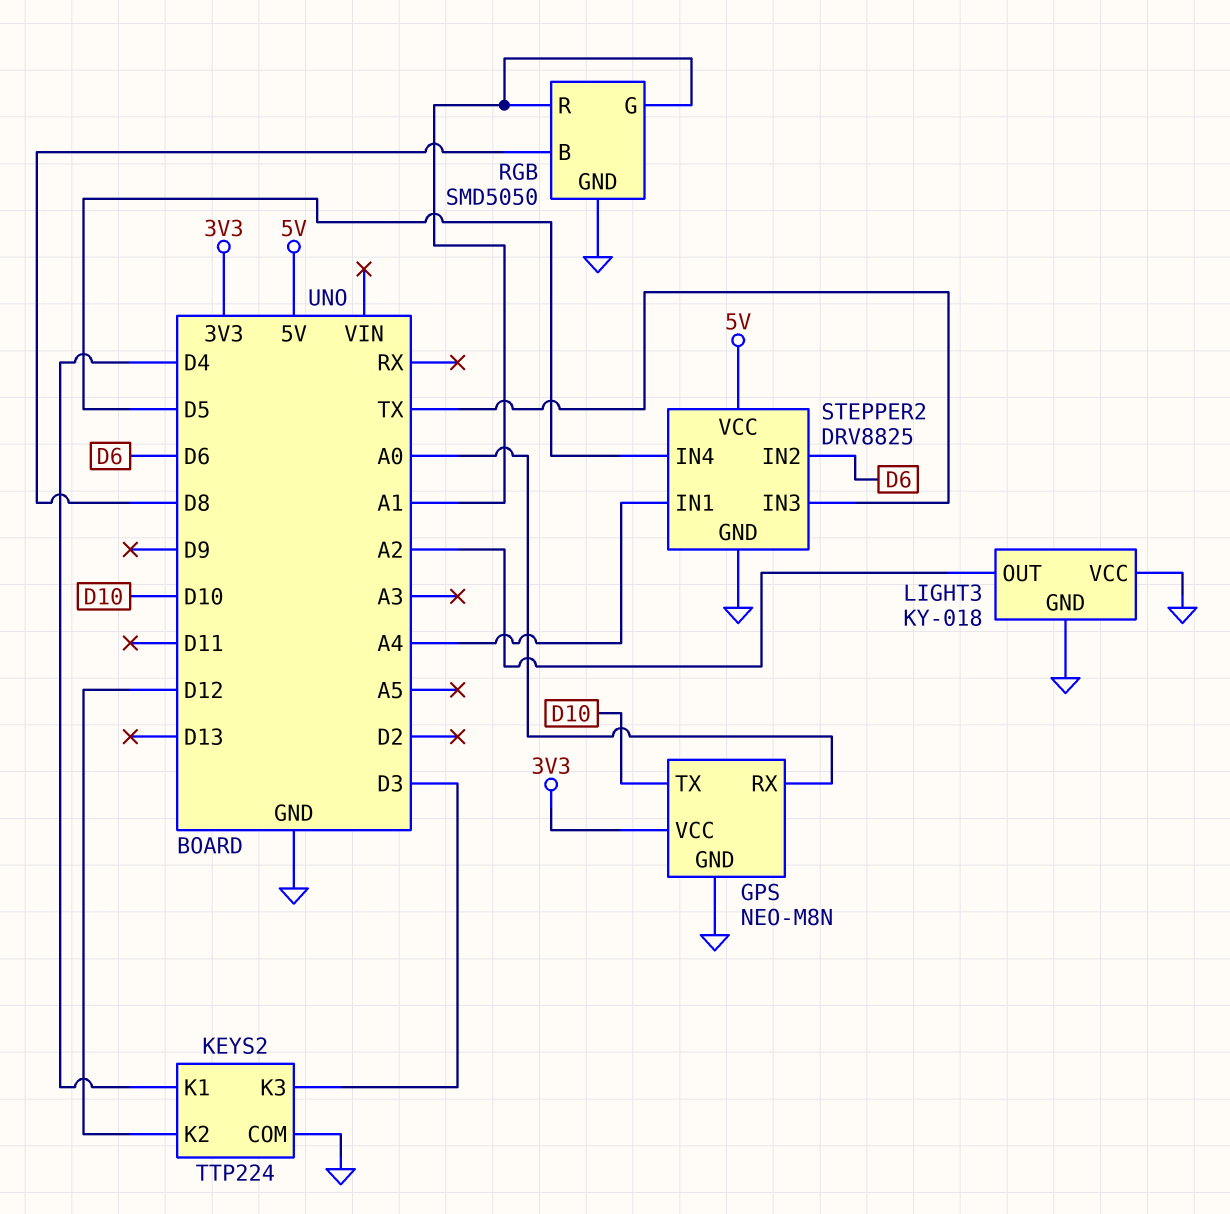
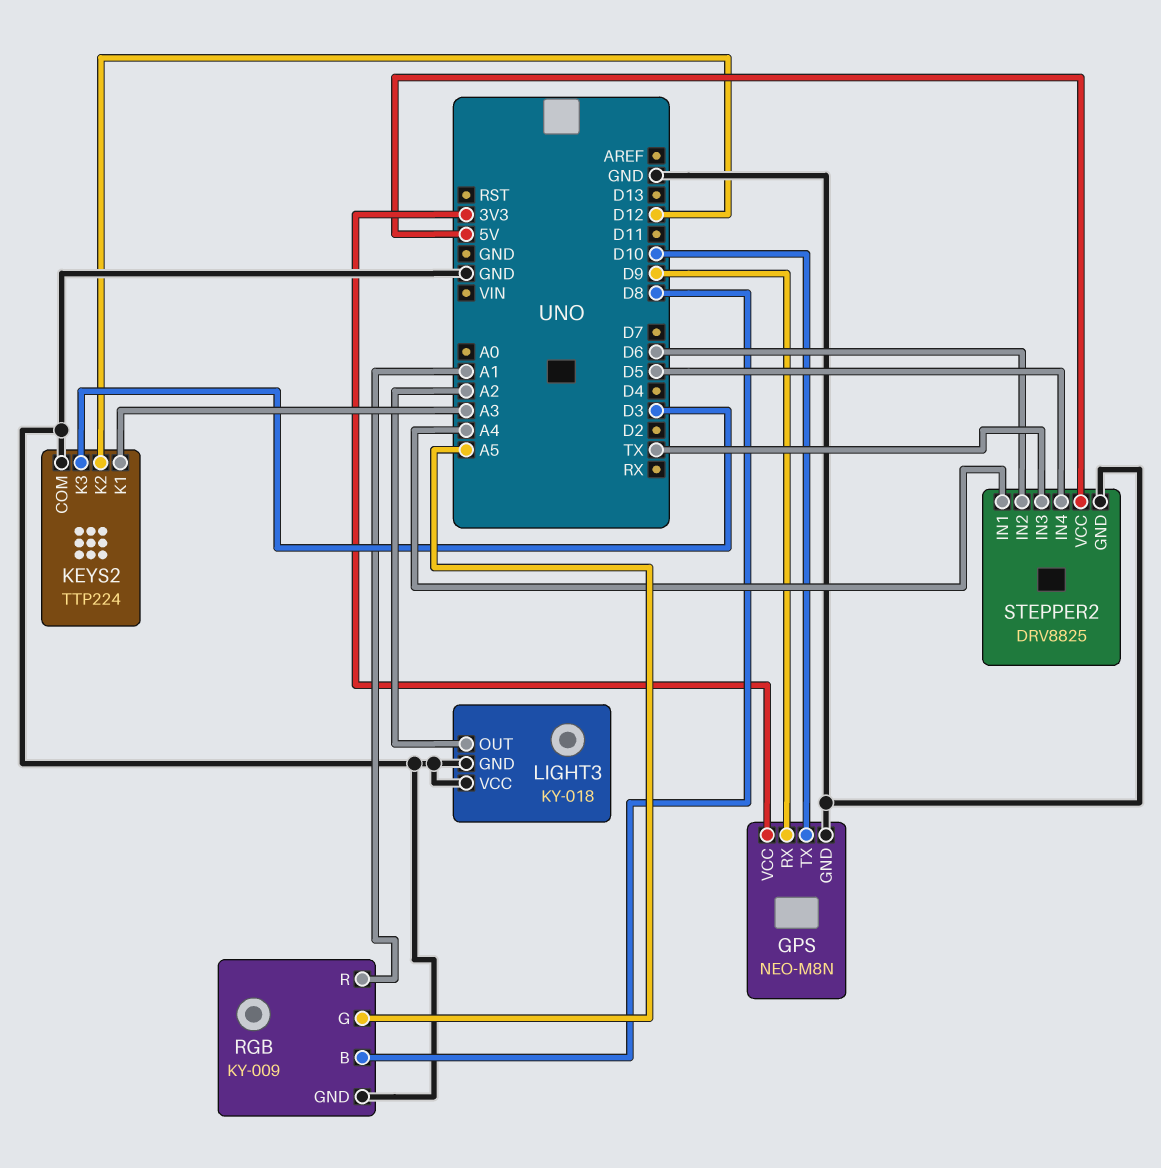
GPS pin RX: A0 -> D9
KEYS2 pin K1: D4 -> A3
RGB: SMD5050 -> KY-009
RGB pin G: A1 -> A5

